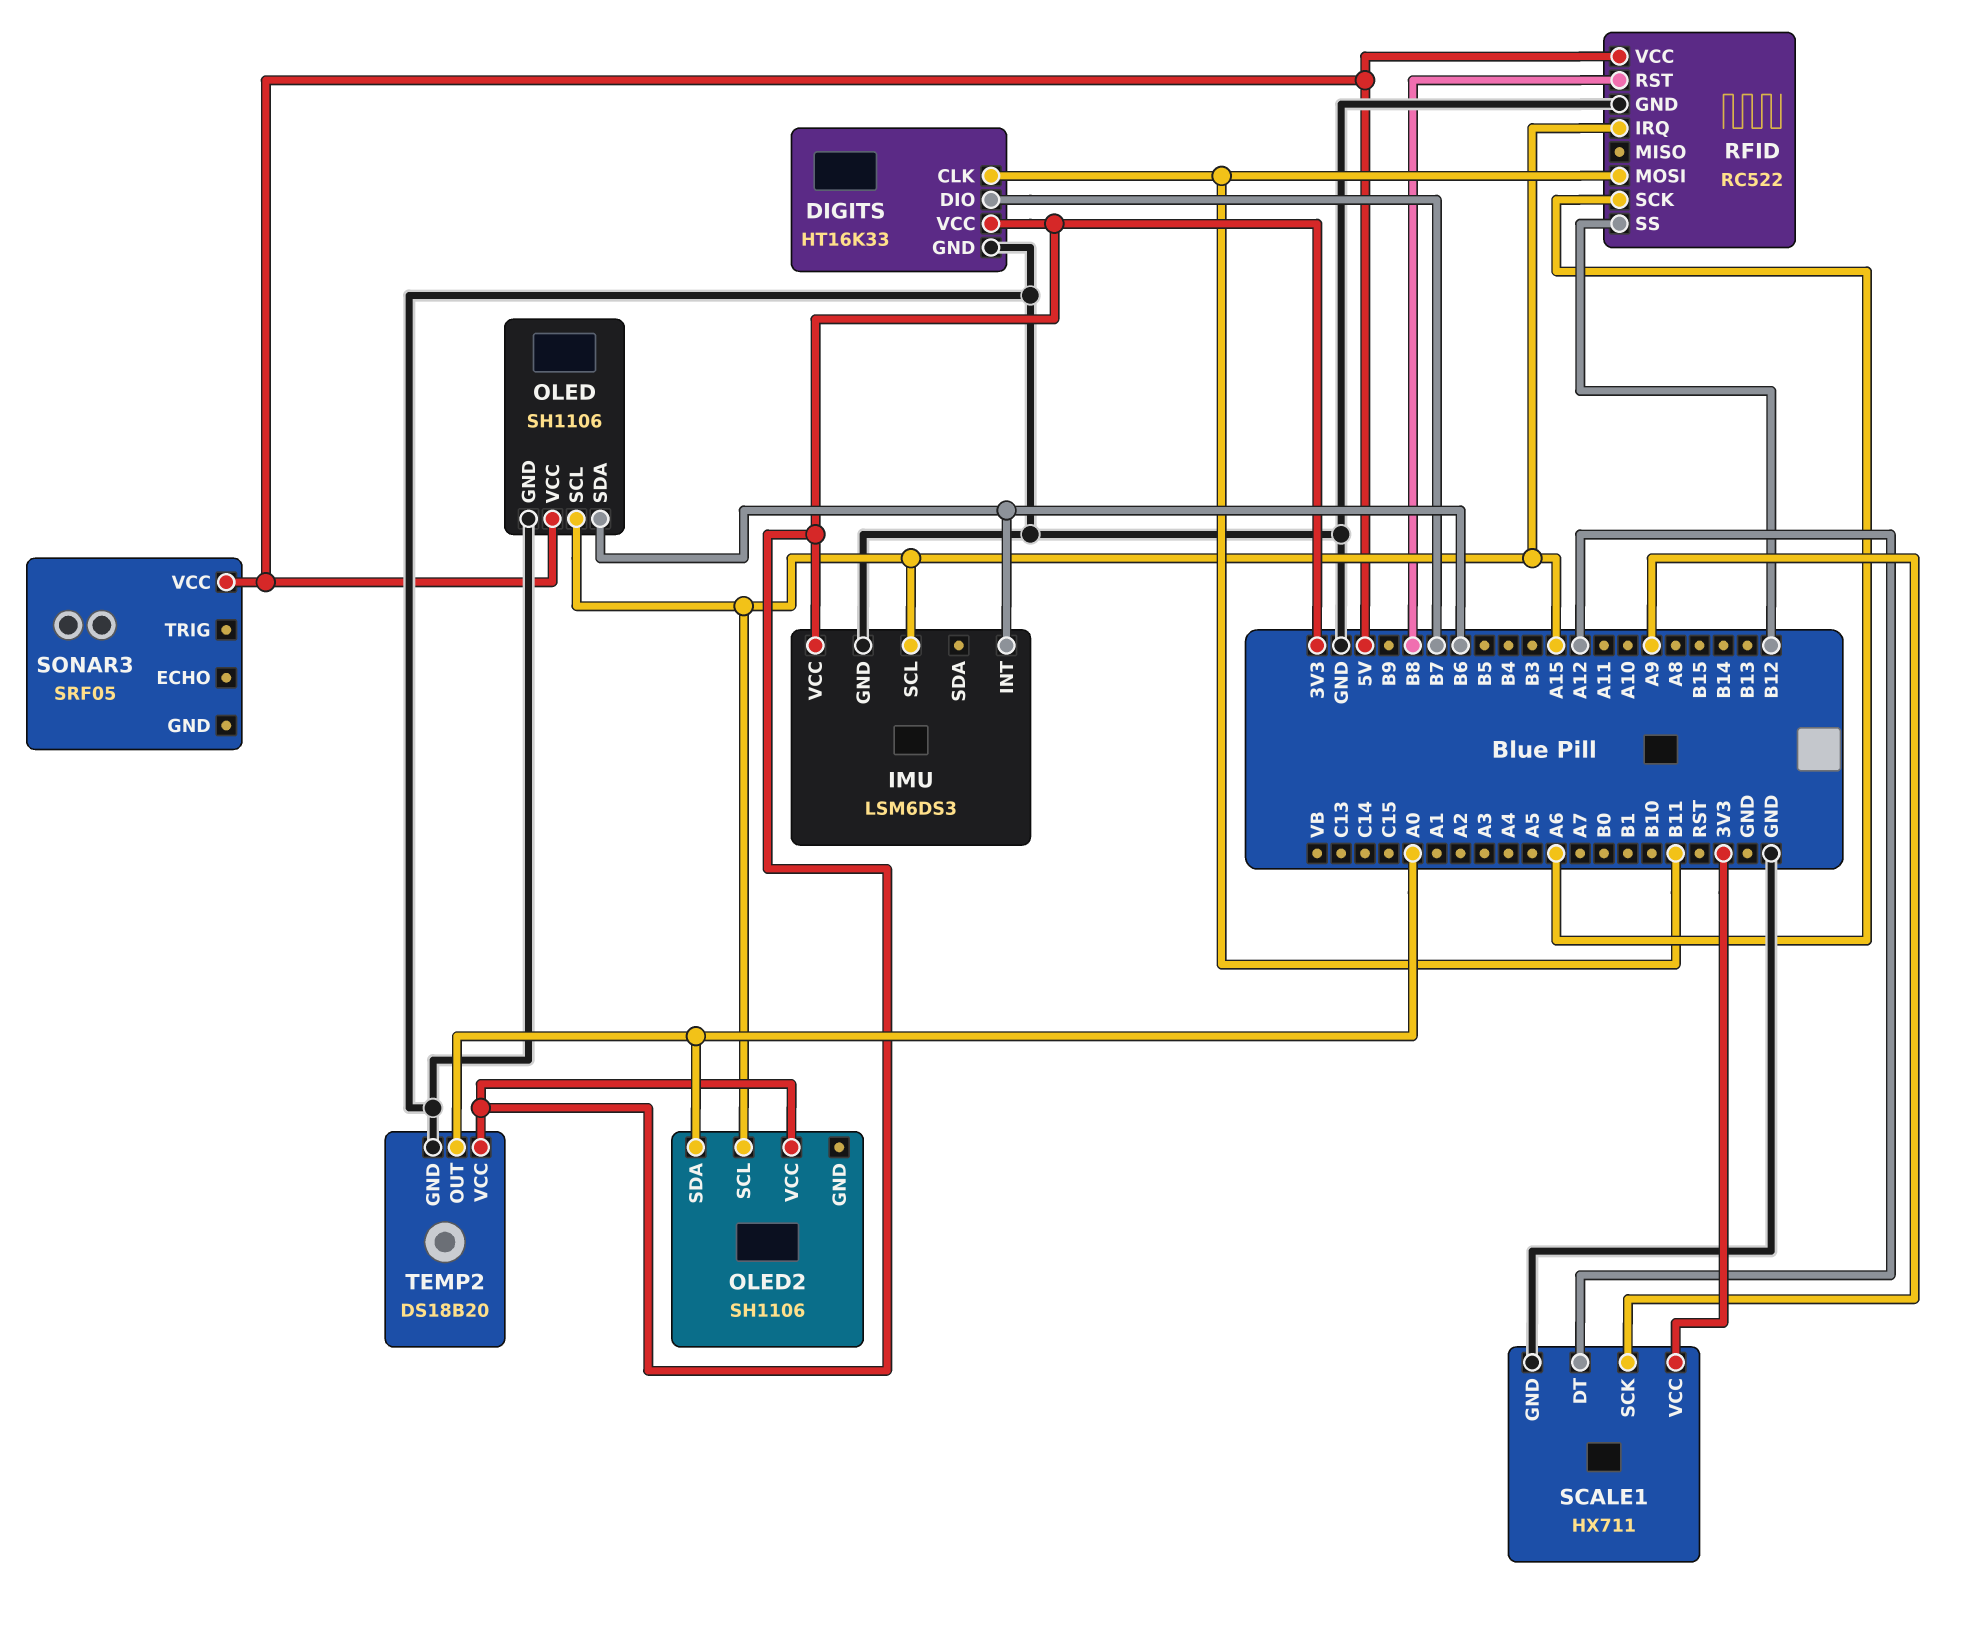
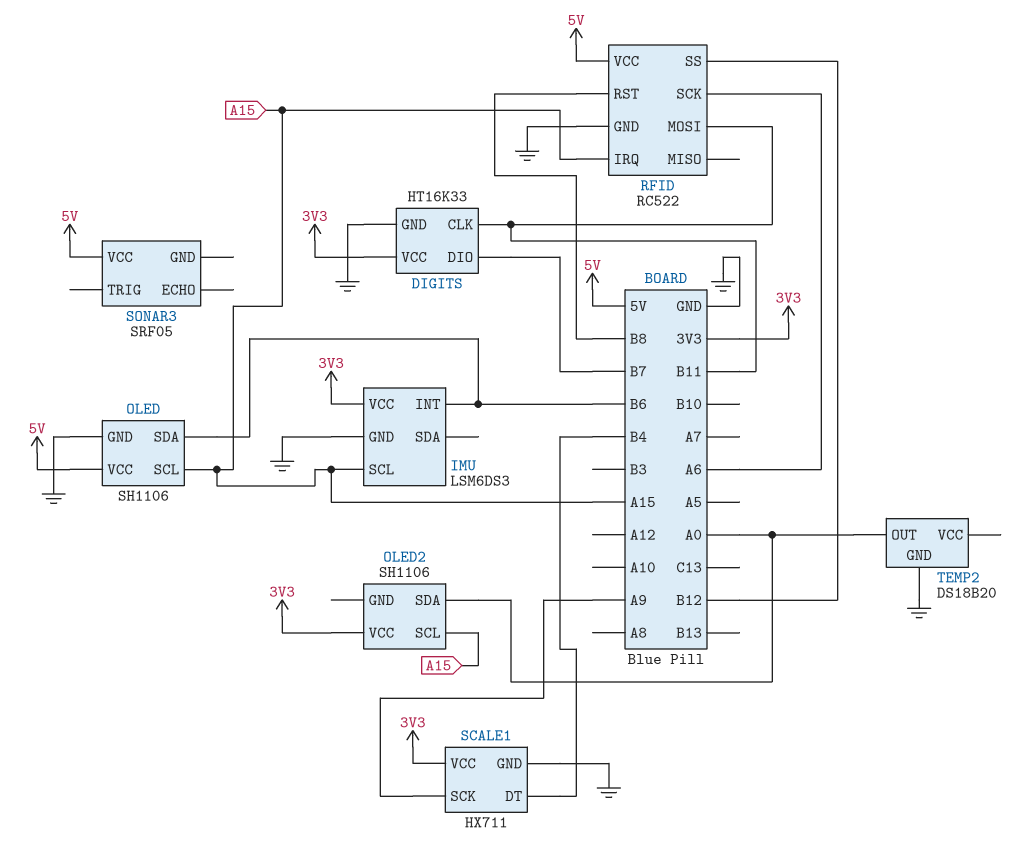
SCALE1 pin DT: A12 -> B4
TEMP2 pin VCC: 3V3 -> none

